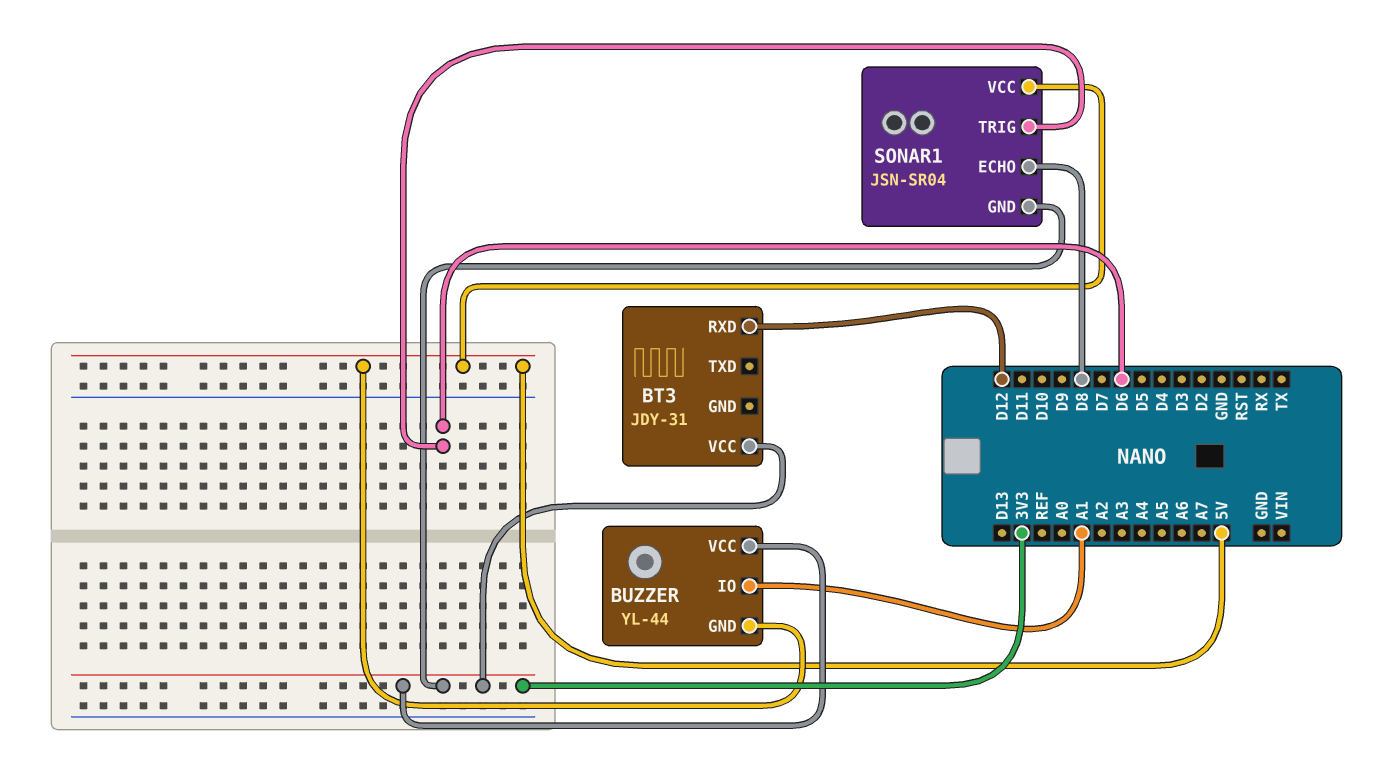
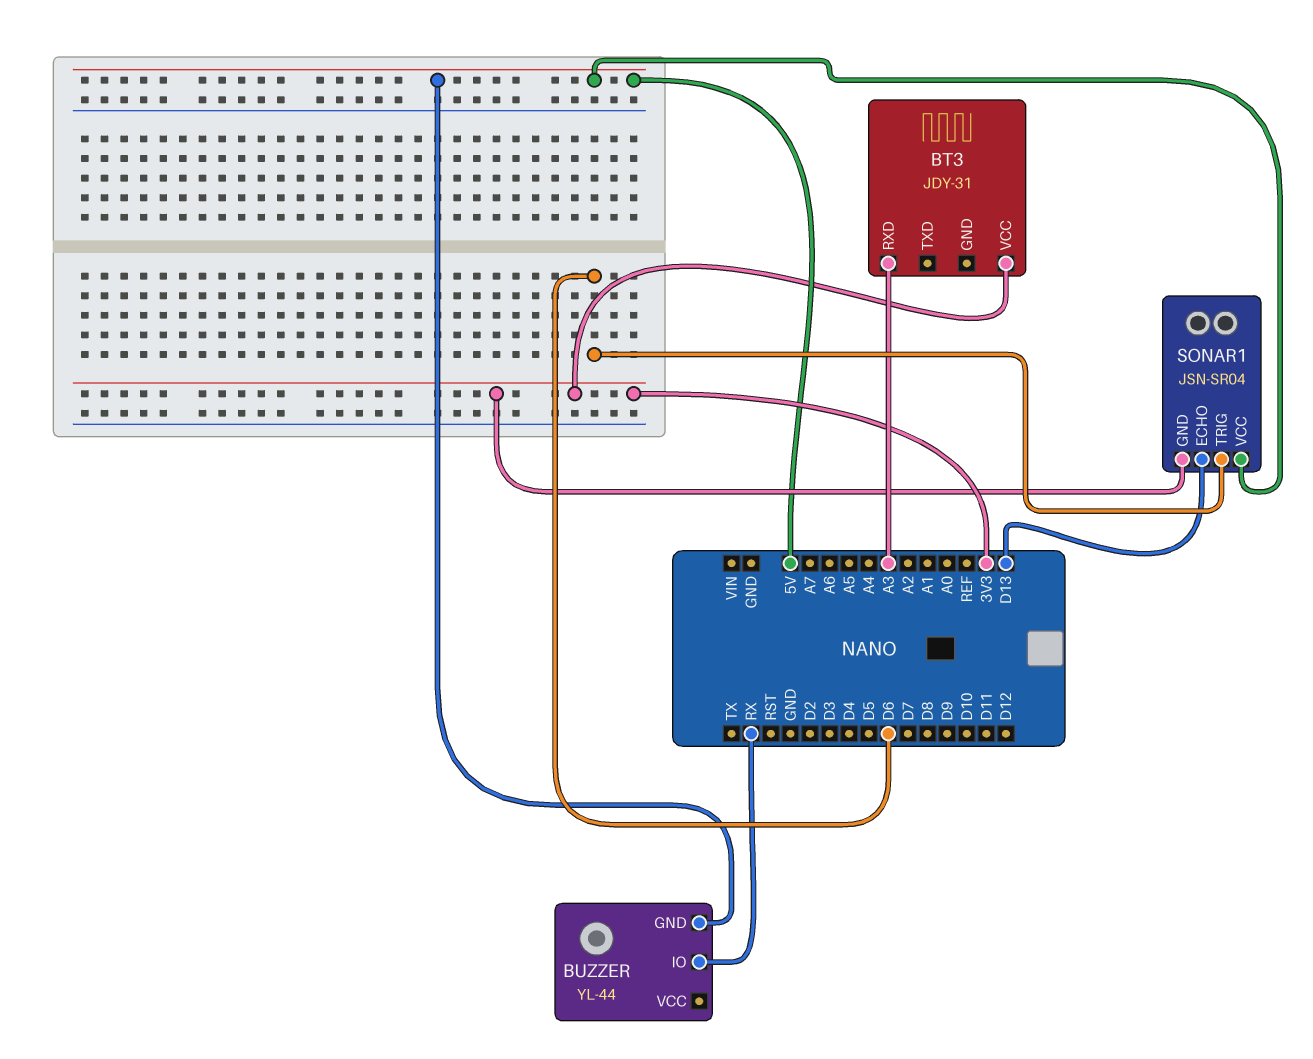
BT3 pin RXD: D12 -> A3
BUZZER pin IO: A1 -> RX
BUZZER pin VCC: 3V3 -> none
SONAR1 pin ECHO: D8 -> D13

